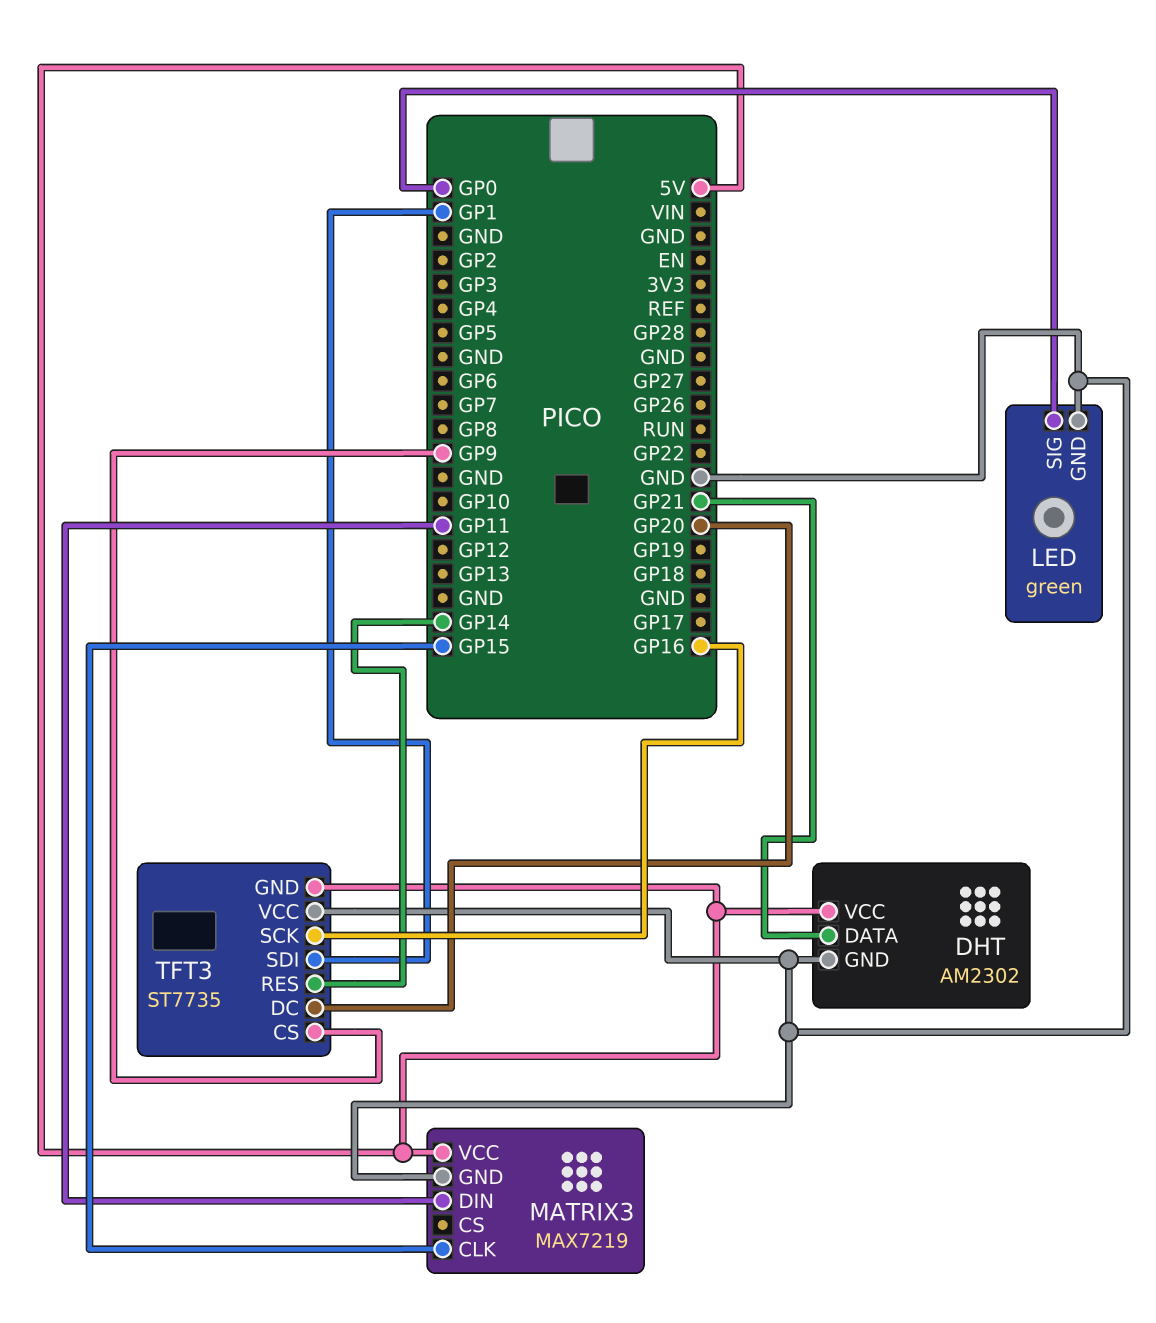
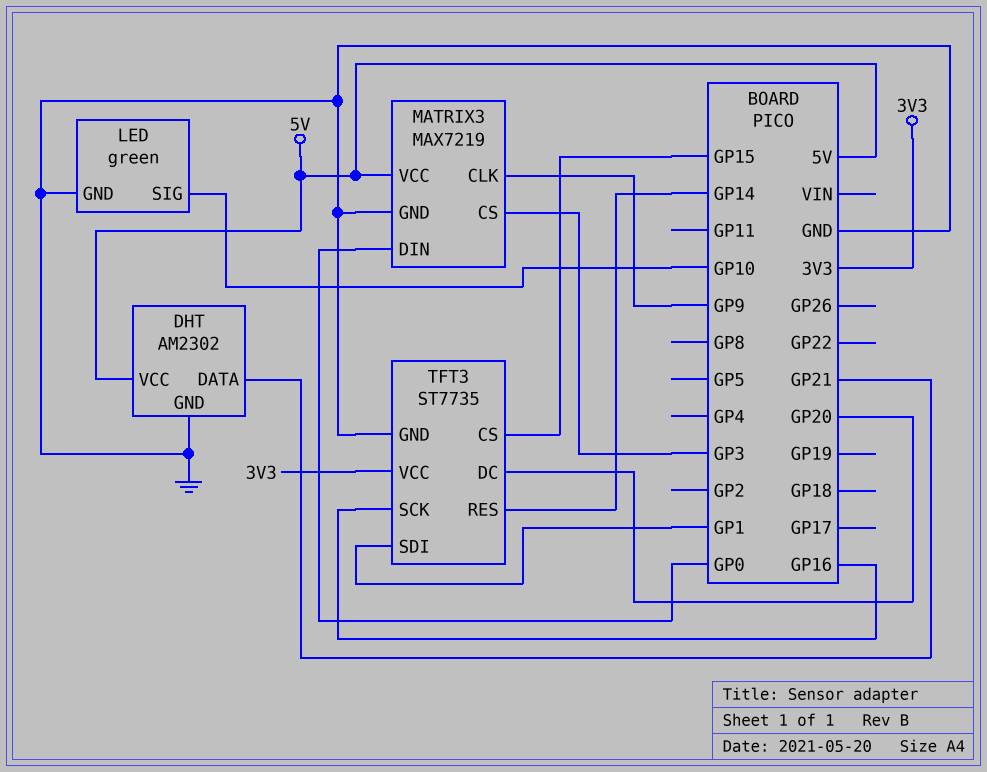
LED pin SIG: GP0 -> GP10
MATRIX3 pin CLK: GP15 -> GP9
MATRIX3 pin CS: none -> GP3
MATRIX3 pin DIN: GP11 -> GP0
TFT3 pin CS: GP9 -> GP15
TFT3 pin GND: 5V -> GND
TFT3 pin VCC: GND -> 3V3

